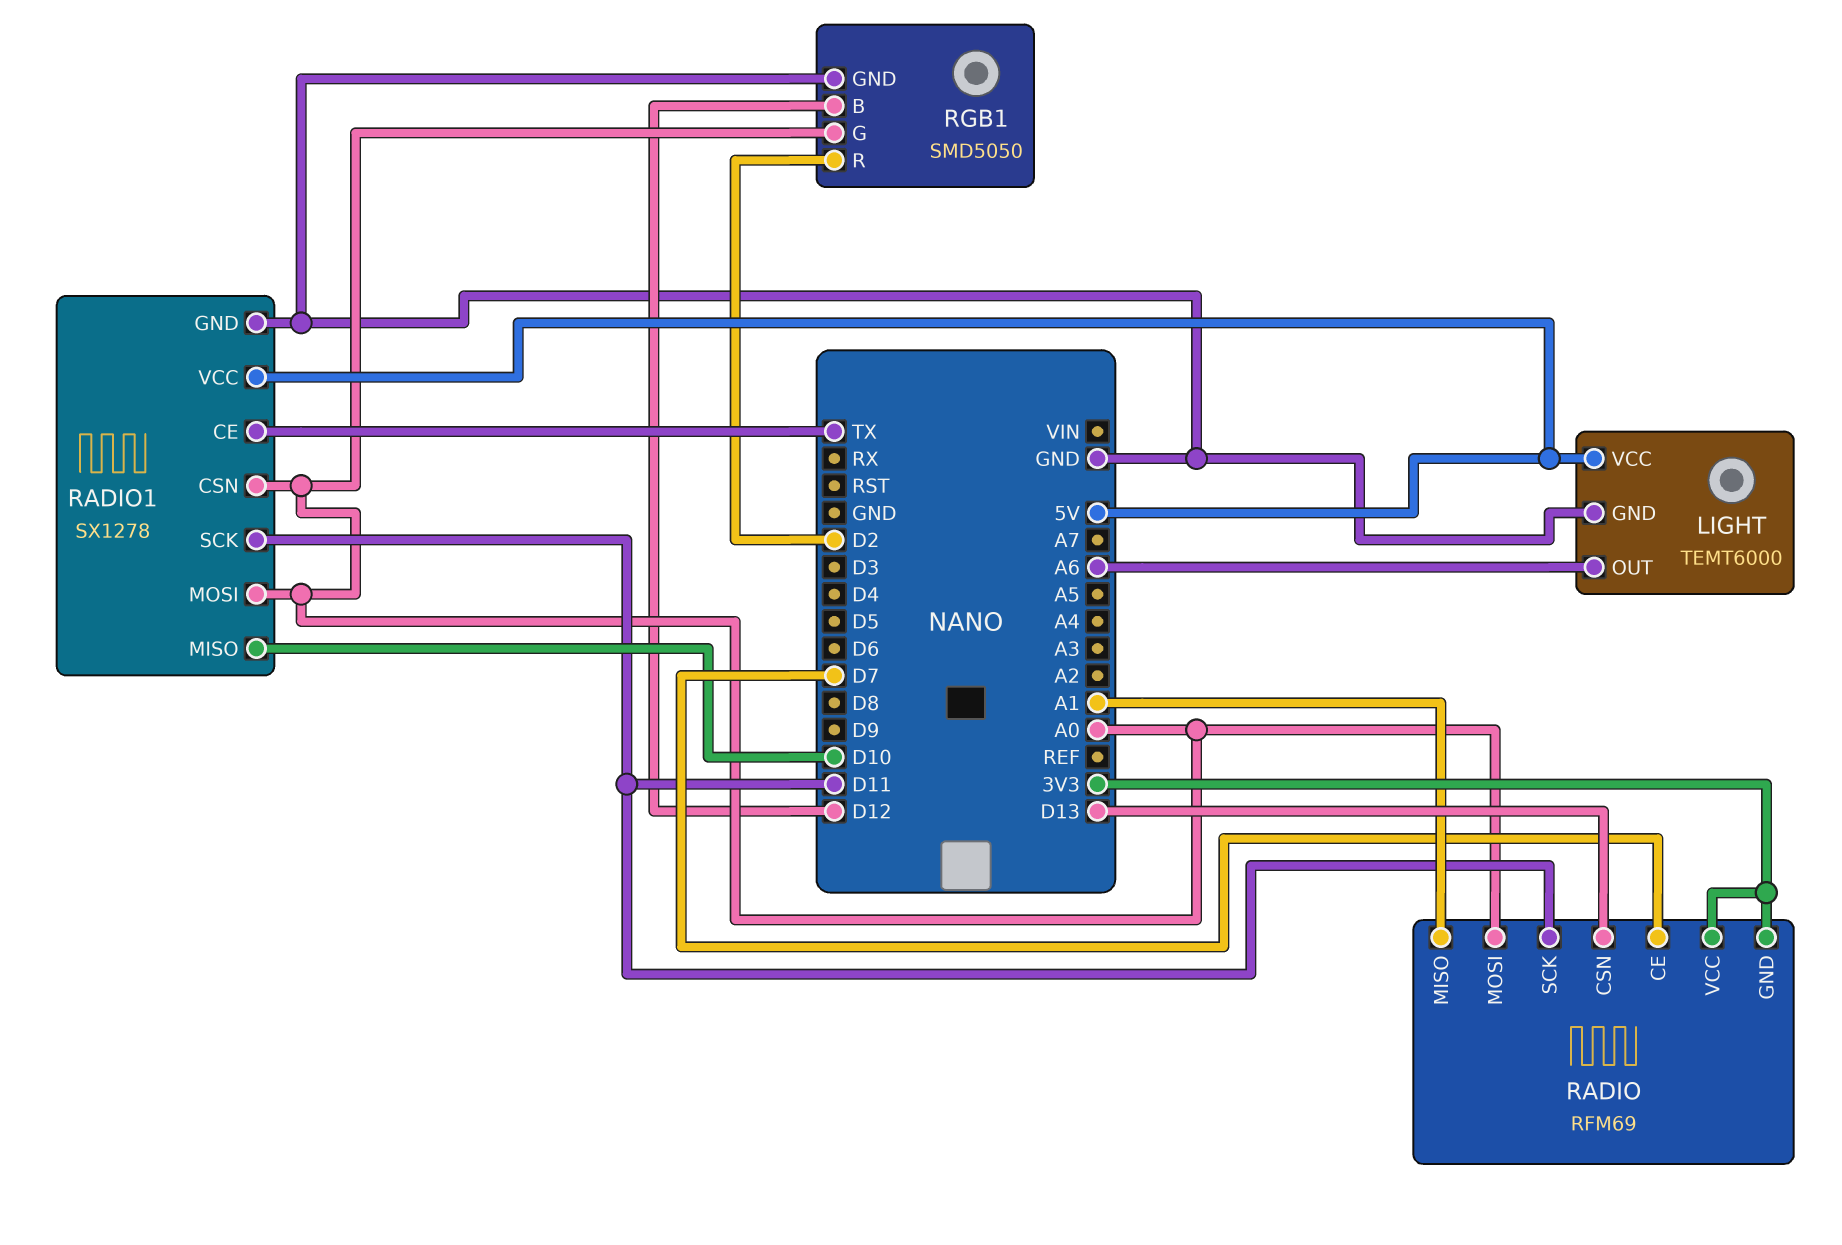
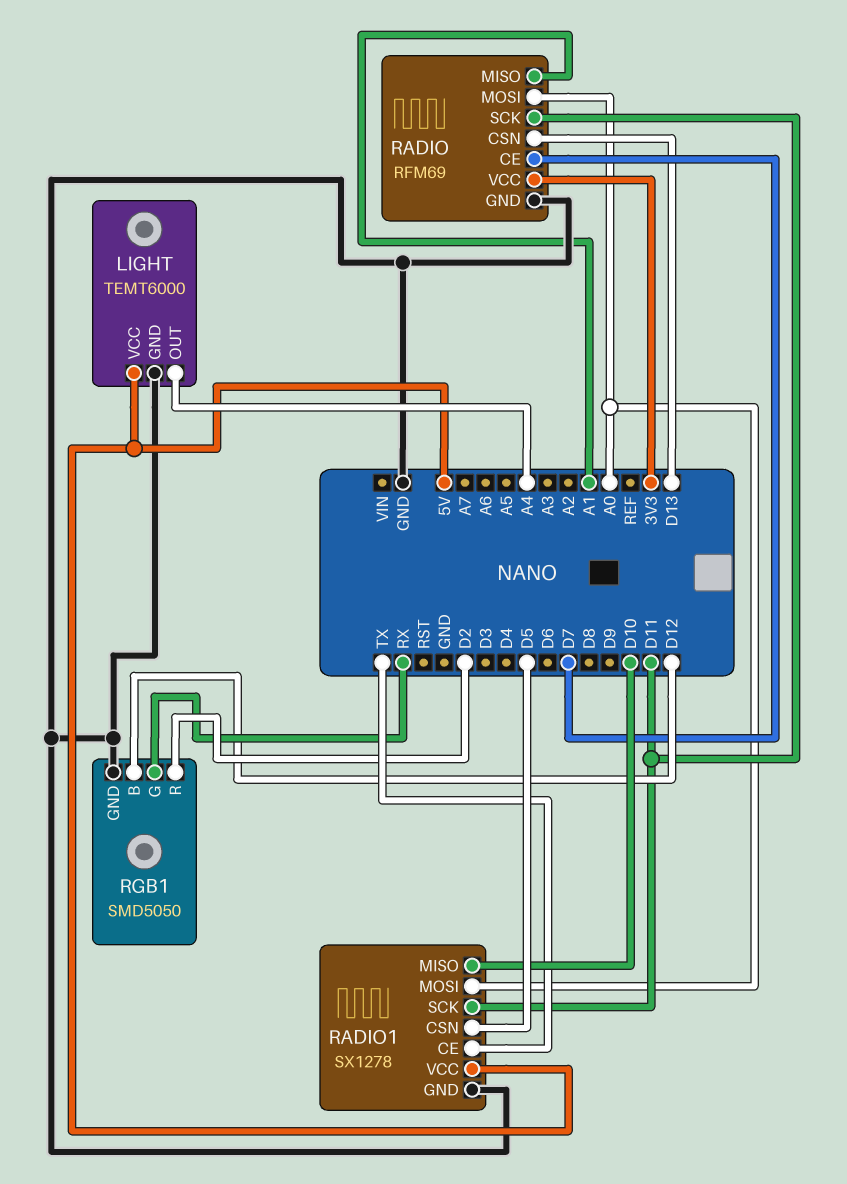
LIGHT pin OUT: A6 -> A4
RADIO pin GND: 3V3 -> GND
RADIO1 pin CSN: A0 -> D5
RGB1 pin G: A0 -> RX

